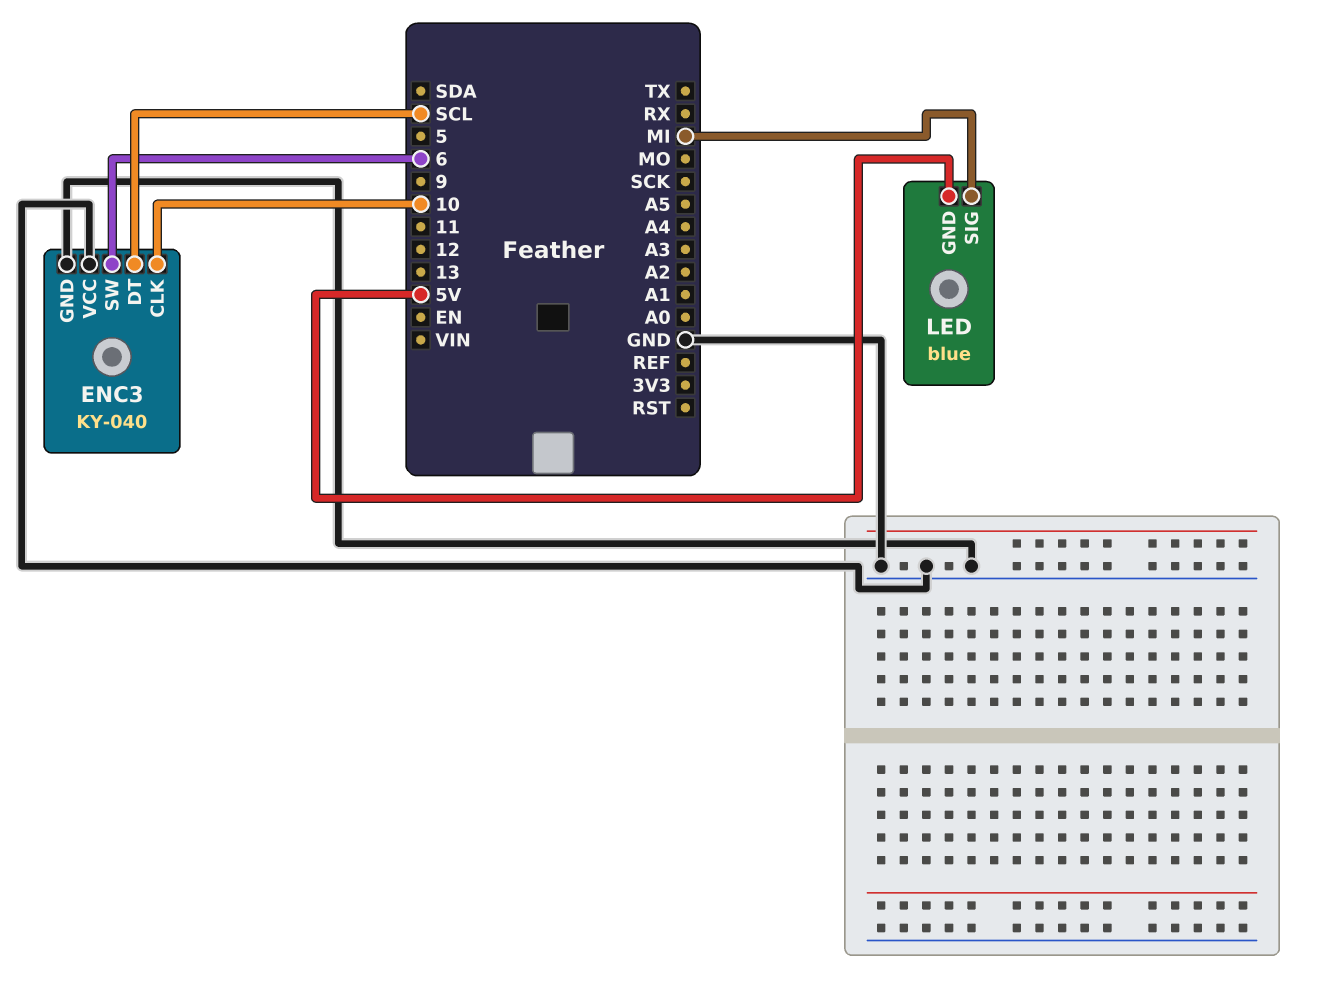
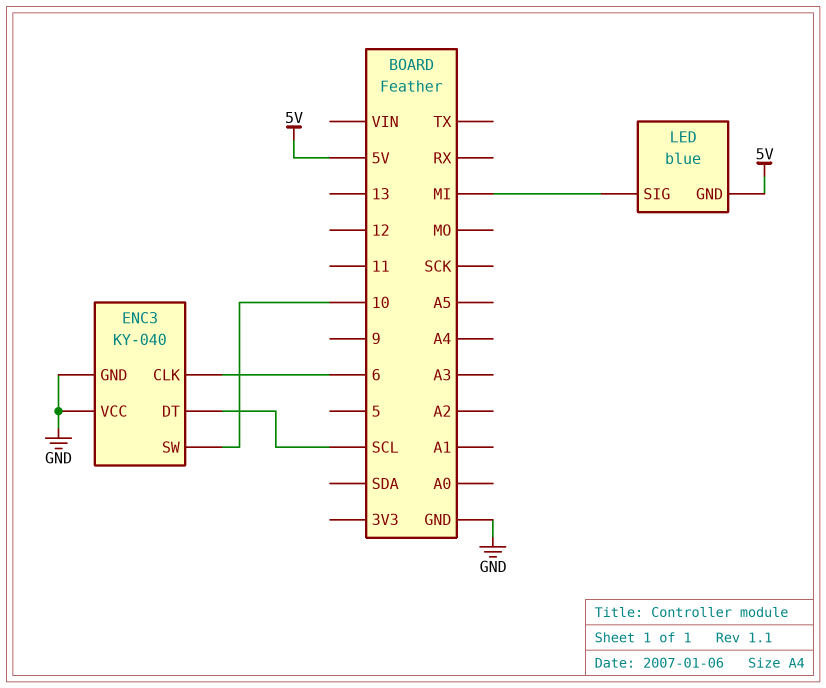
ENC3 pin CLK: 10 -> 6
ENC3 pin SW: 6 -> 10

